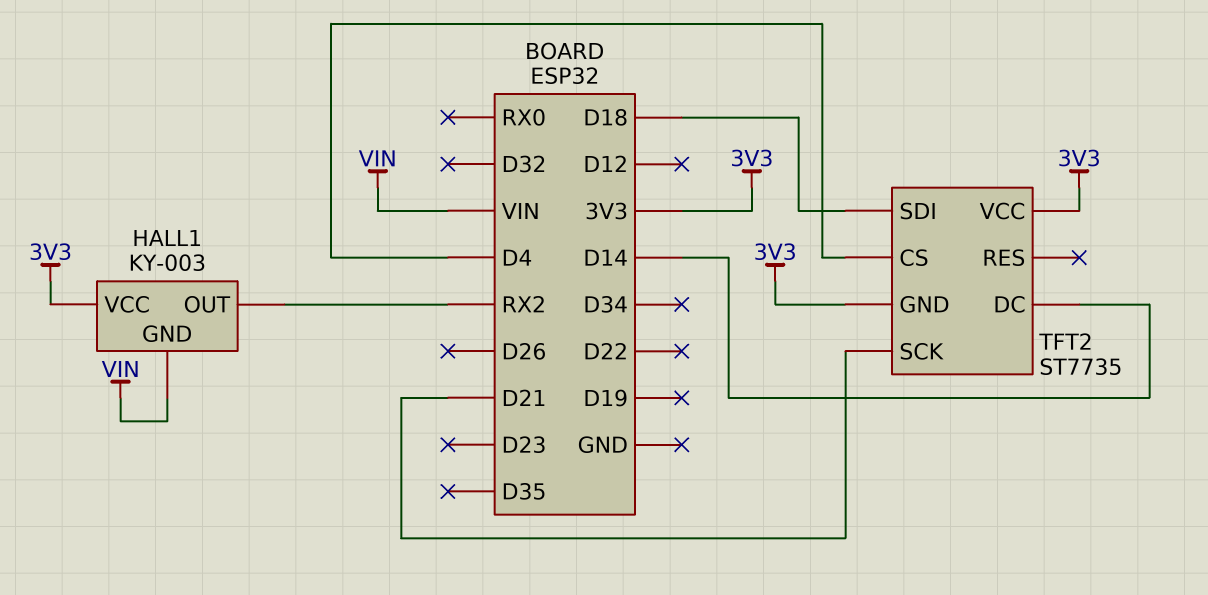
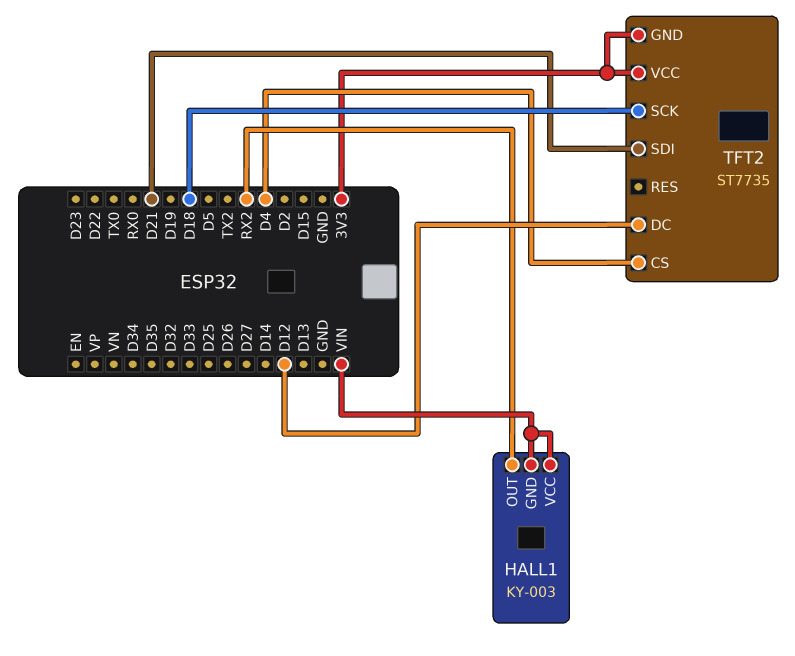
HALL1 pin VCC: 3V3 -> VIN
TFT2 pin DC: D14 -> D12
TFT2 pin SCK: D21 -> D18
TFT2 pin SDI: D18 -> D21

